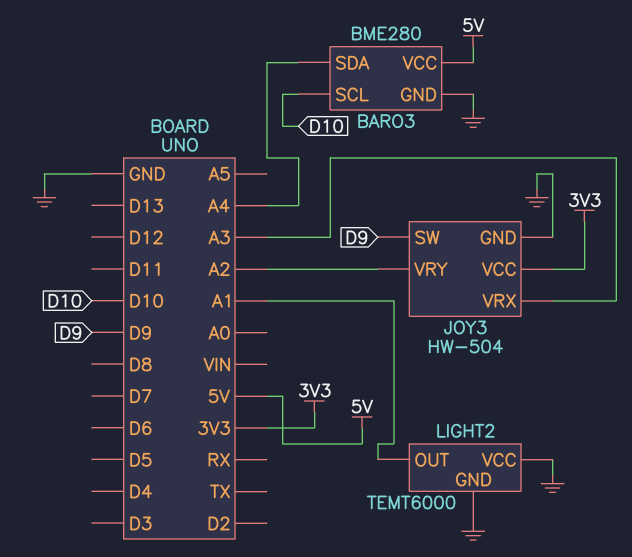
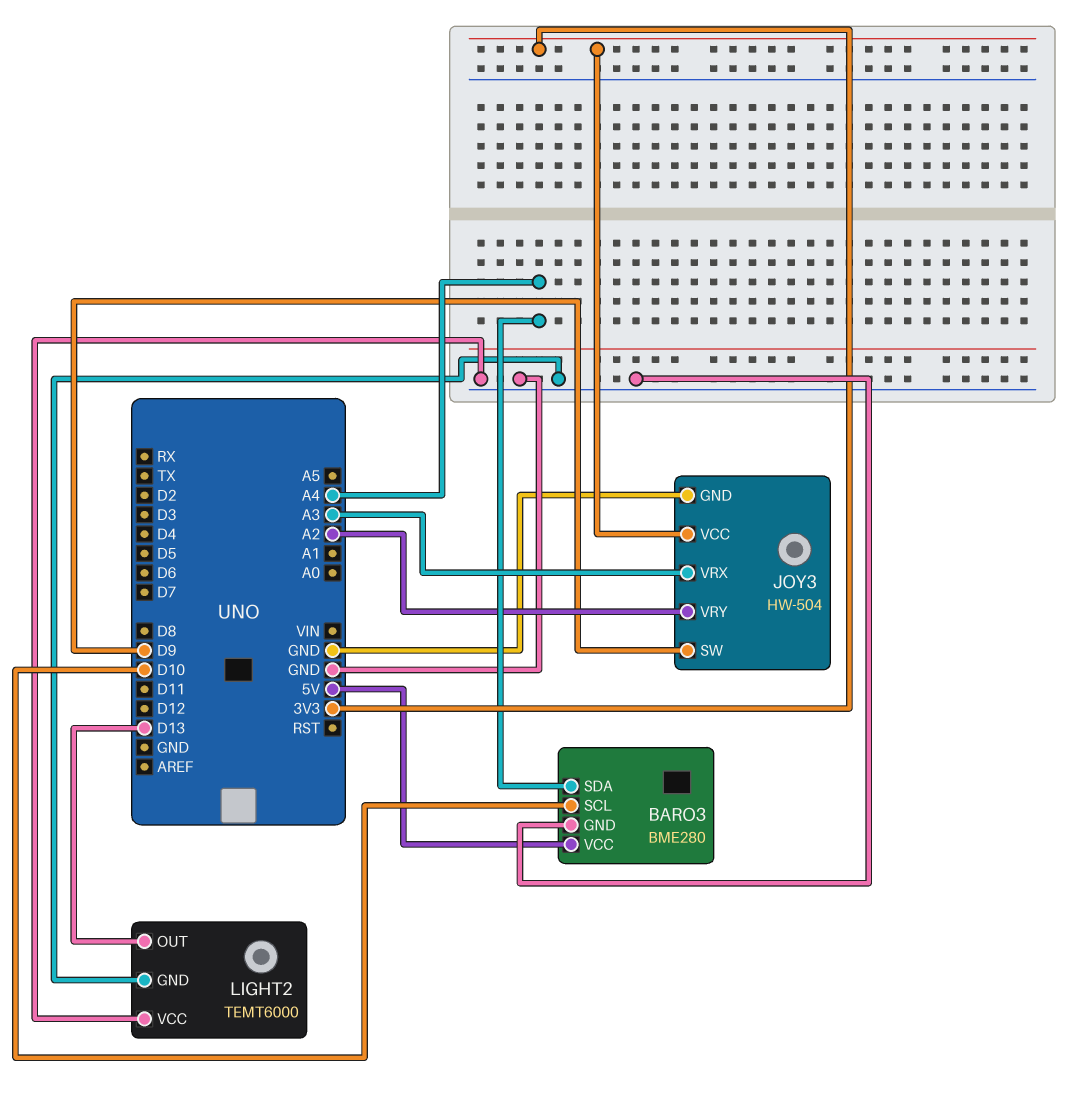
LIGHT2 pin OUT: A1 -> D13

